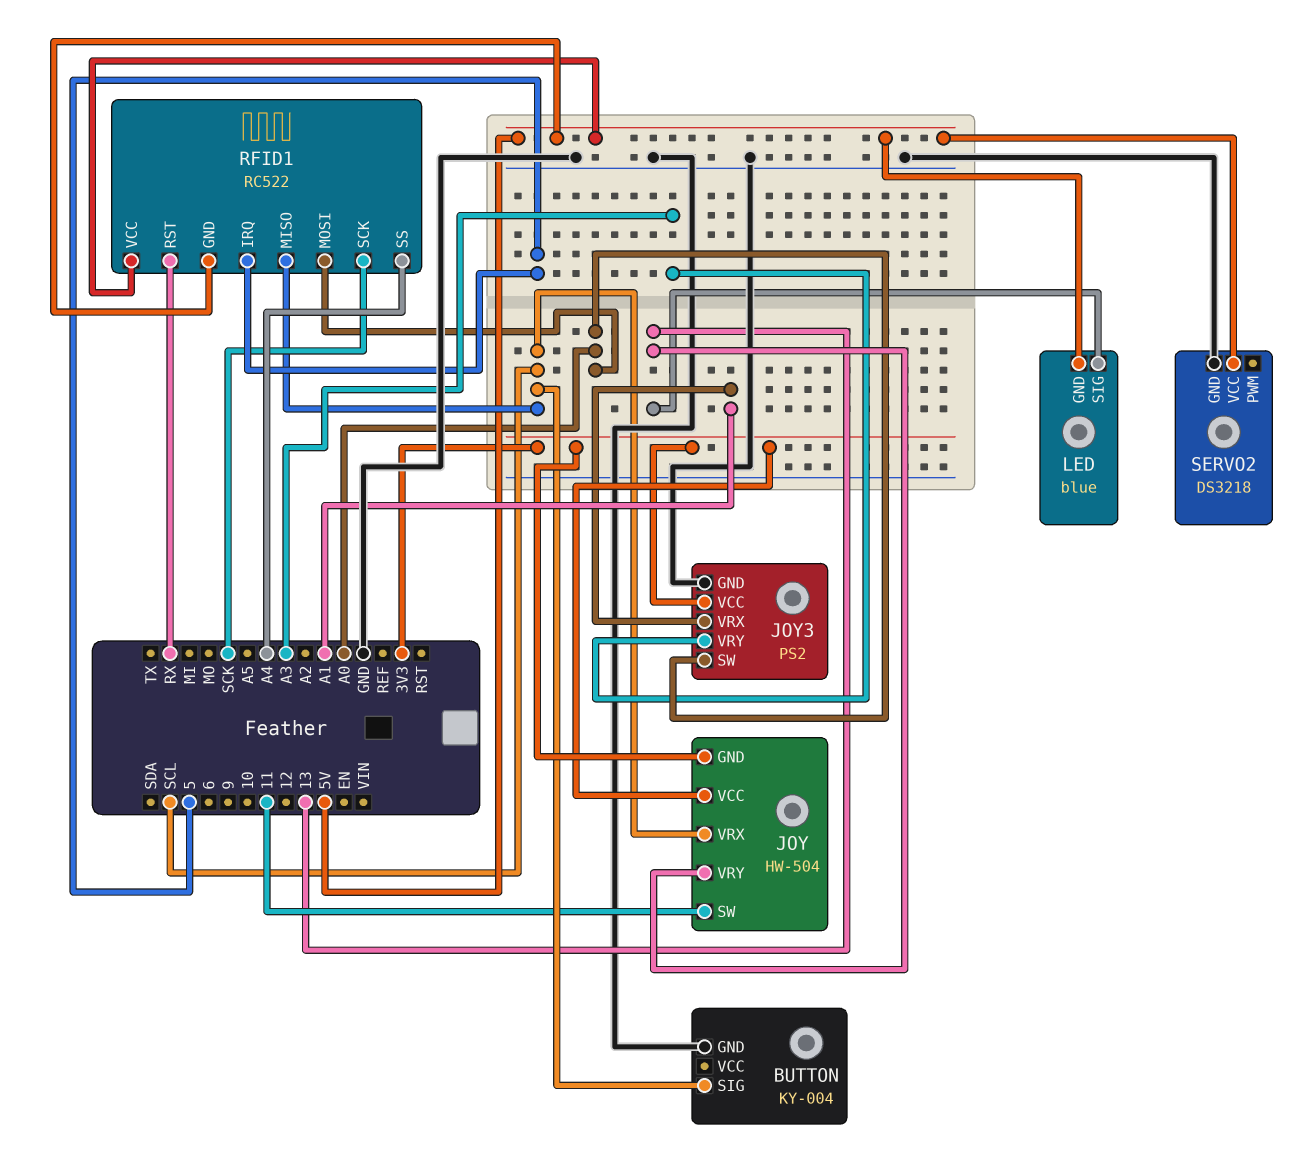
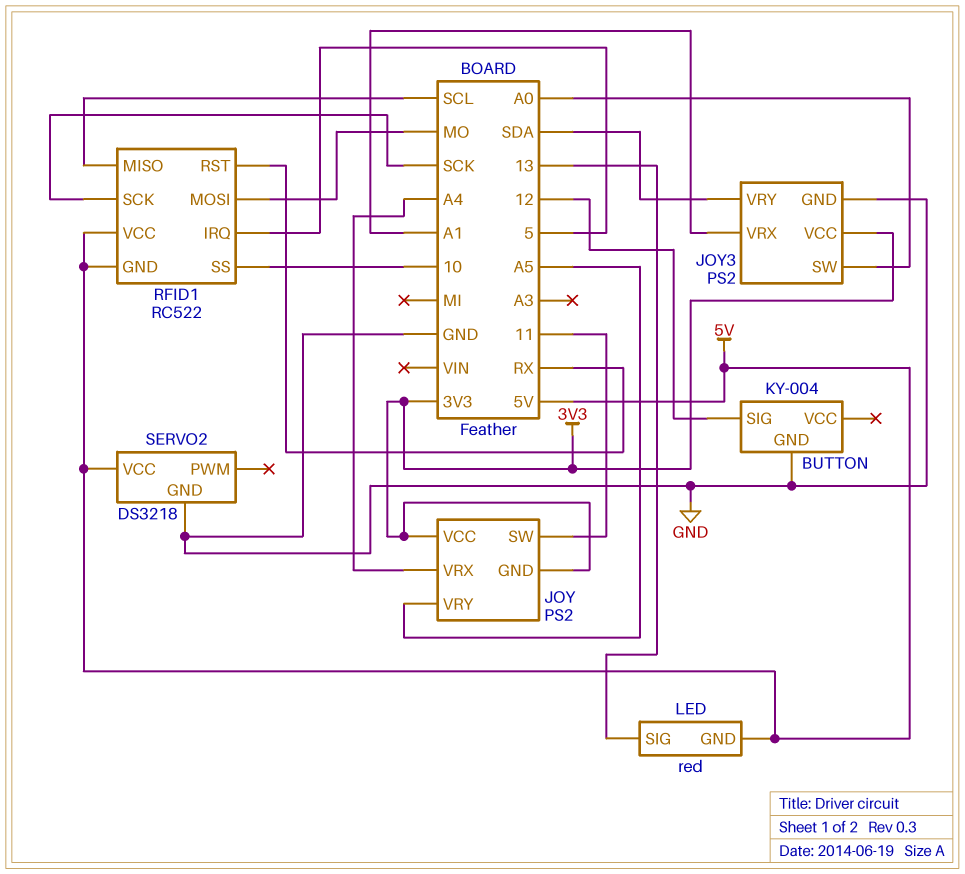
BUTTON pin SIG: SCL -> 12
JOY: HW-504 -> PS2
JOY pin VRX: SCL -> A4
JOY pin VRY: 13 -> A5
JOY3 pin VRY: A3 -> SDA
LED: blue -> red
RFID1 pin MOSI: A0 -> MO
RFID1 pin SS: A4 -> 10

